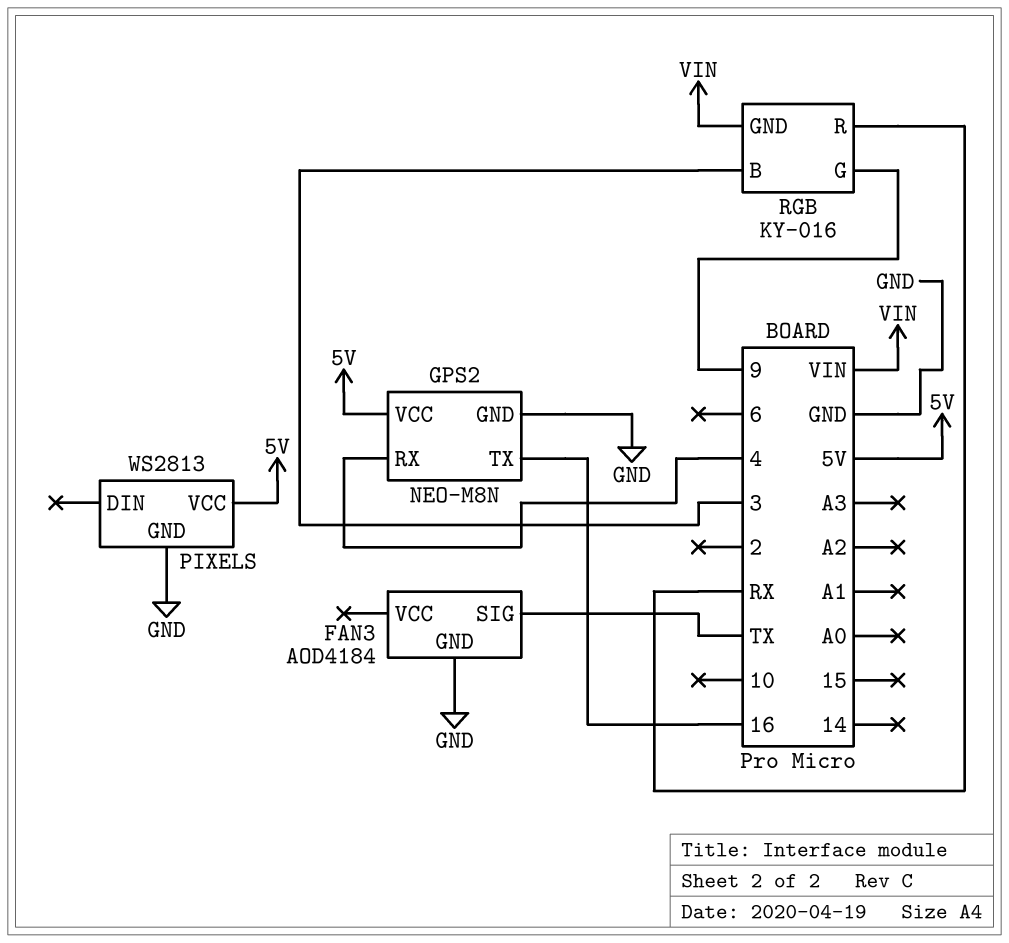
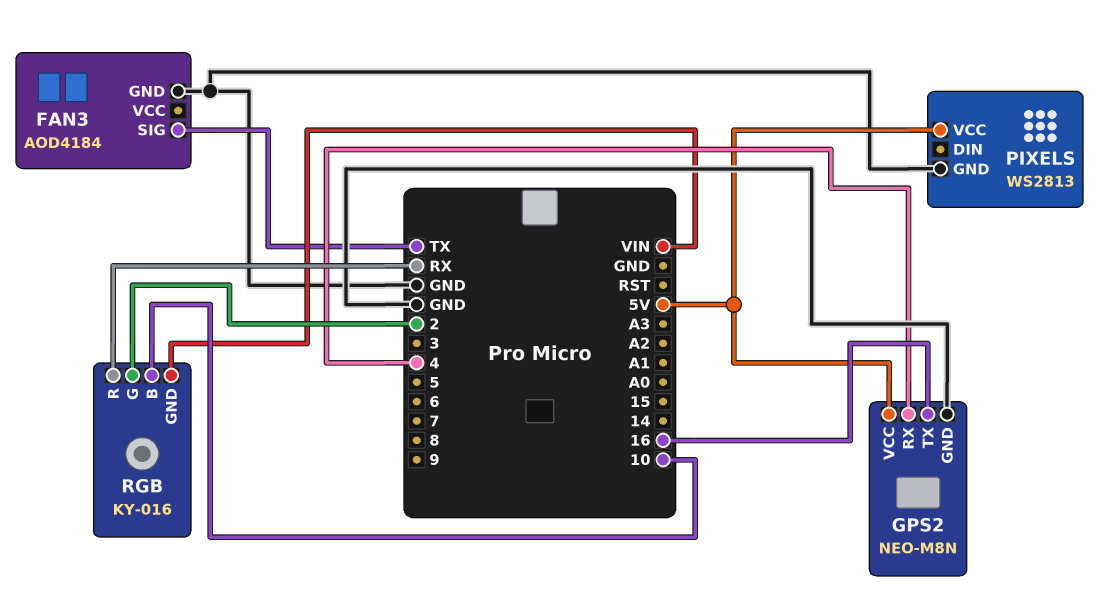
RGB pin B: 3 -> 10
RGB pin G: 9 -> 2

